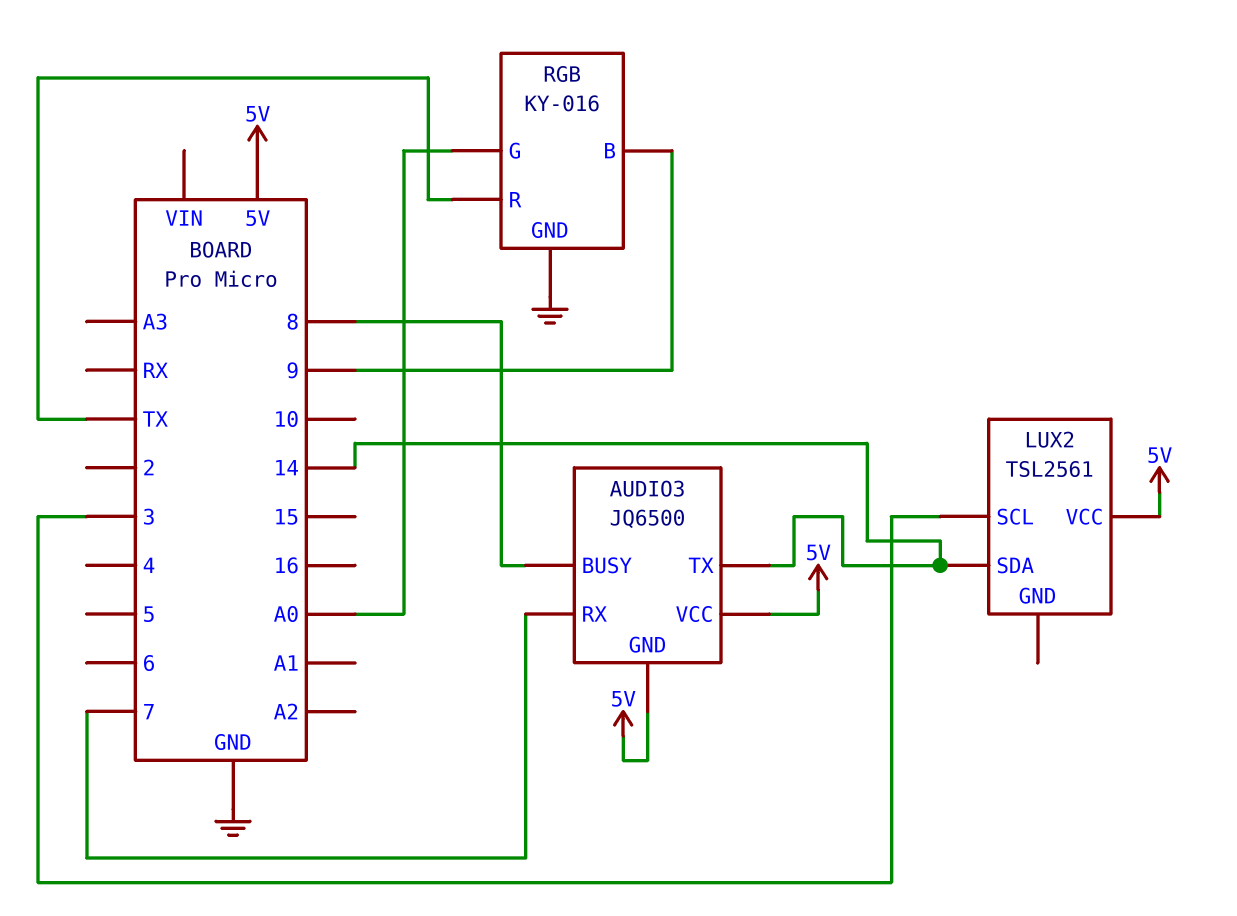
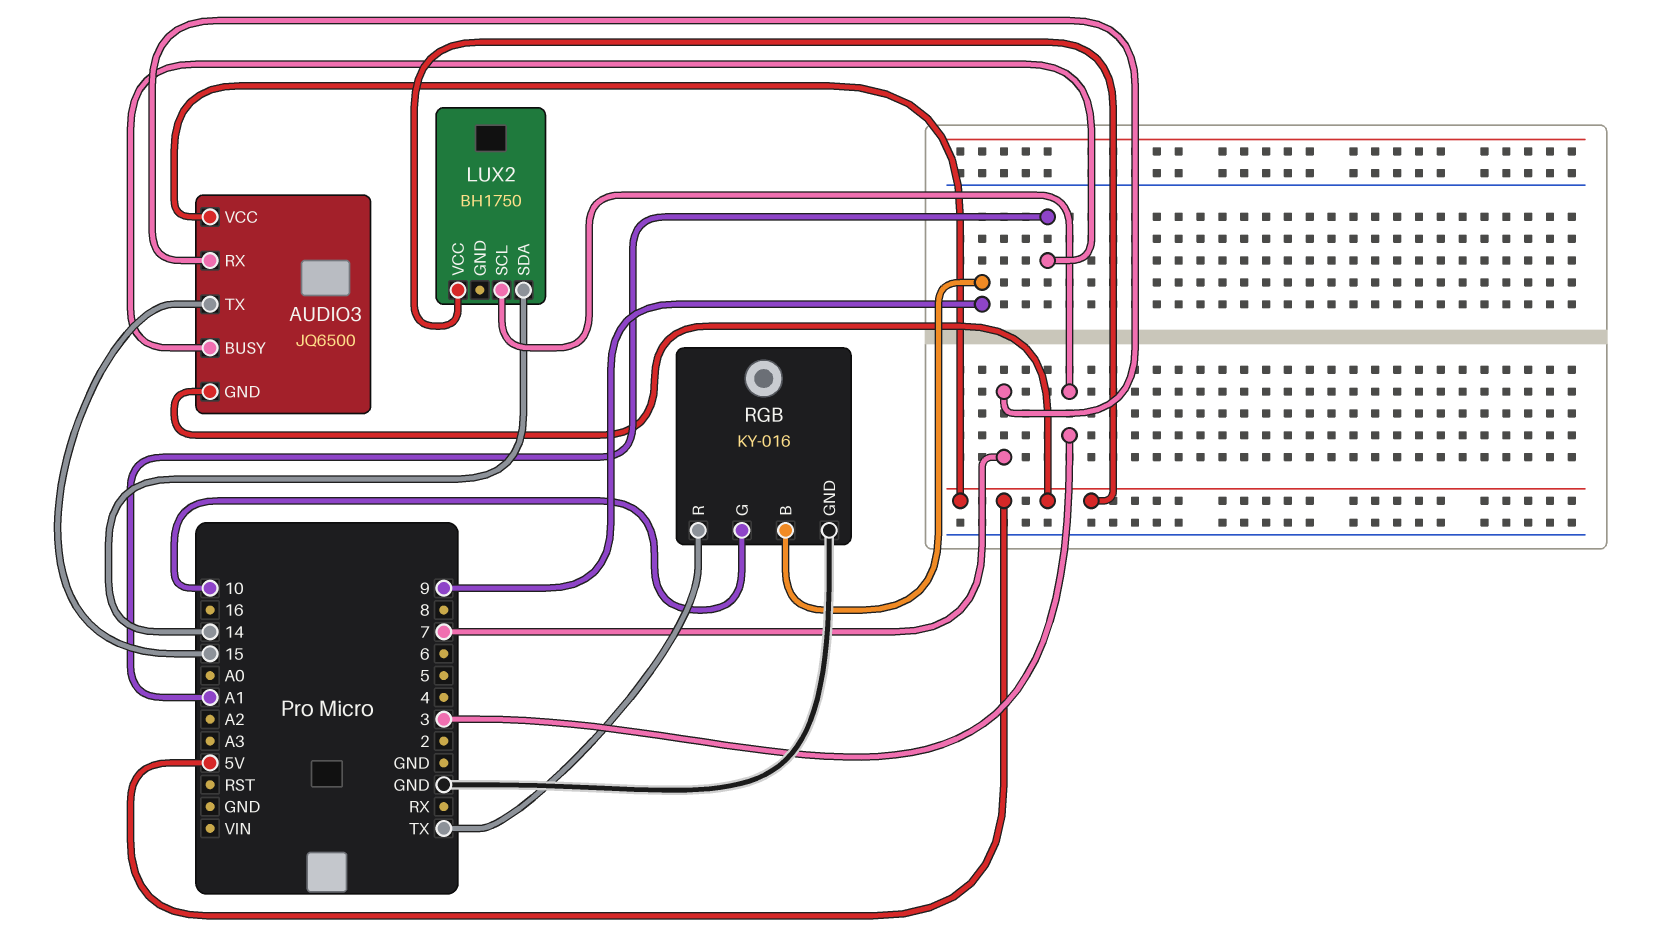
AUDIO3 pin BUSY: 8 -> A1
AUDIO3 pin TX: 14 -> 15
LUX2: TSL2561 -> BH1750
RGB pin G: A0 -> 10

